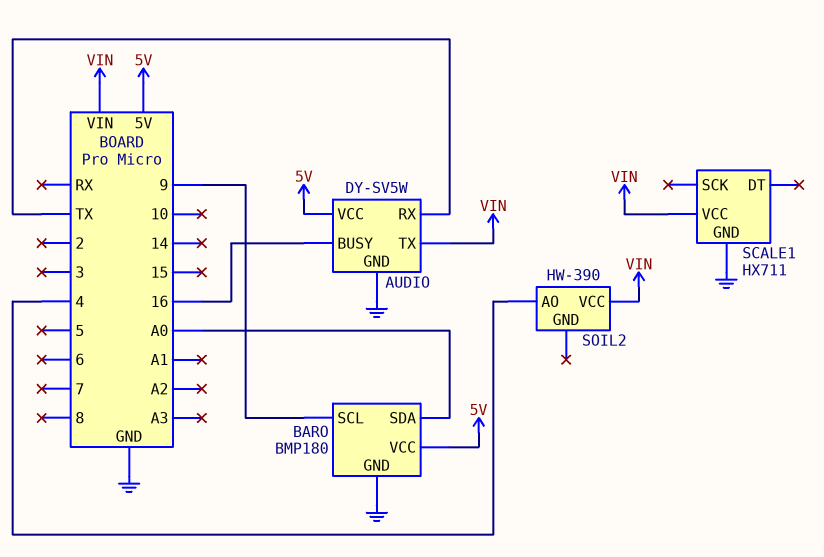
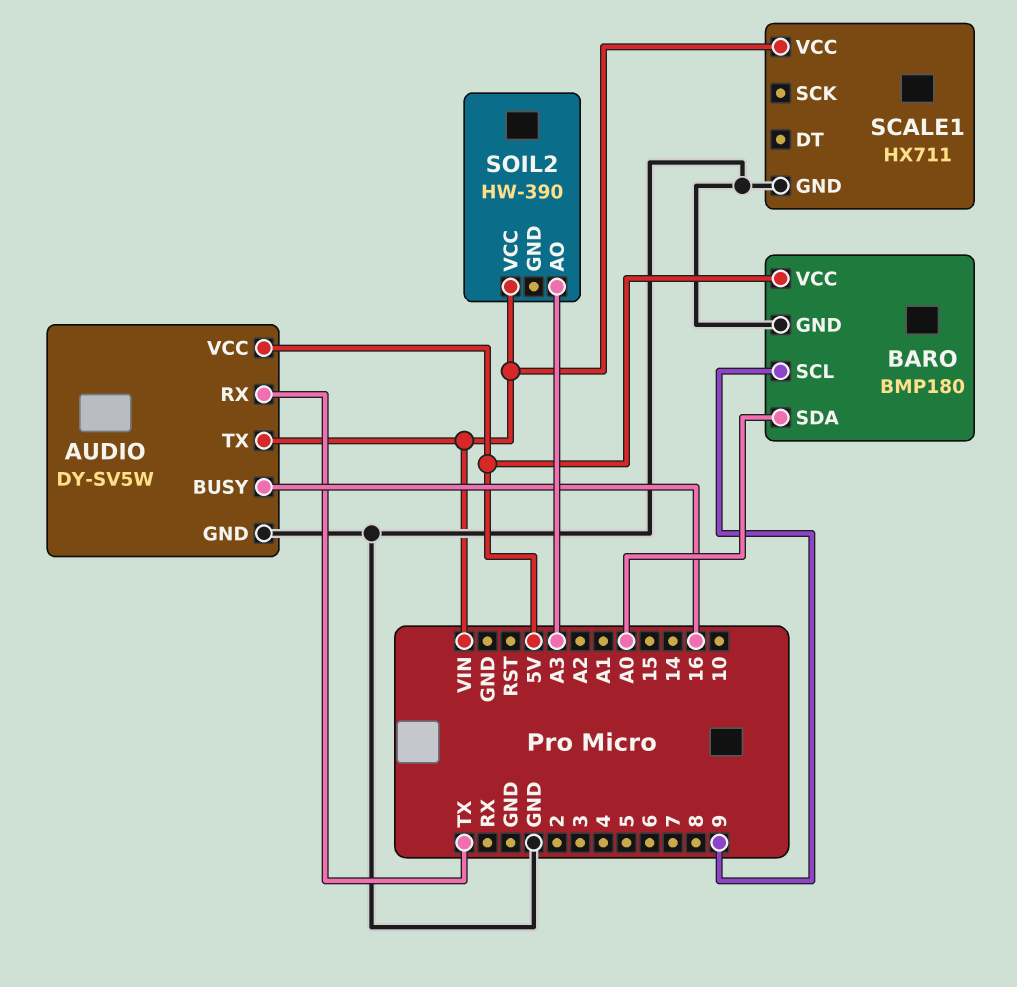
SOIL2 pin AO: 4 -> A3

